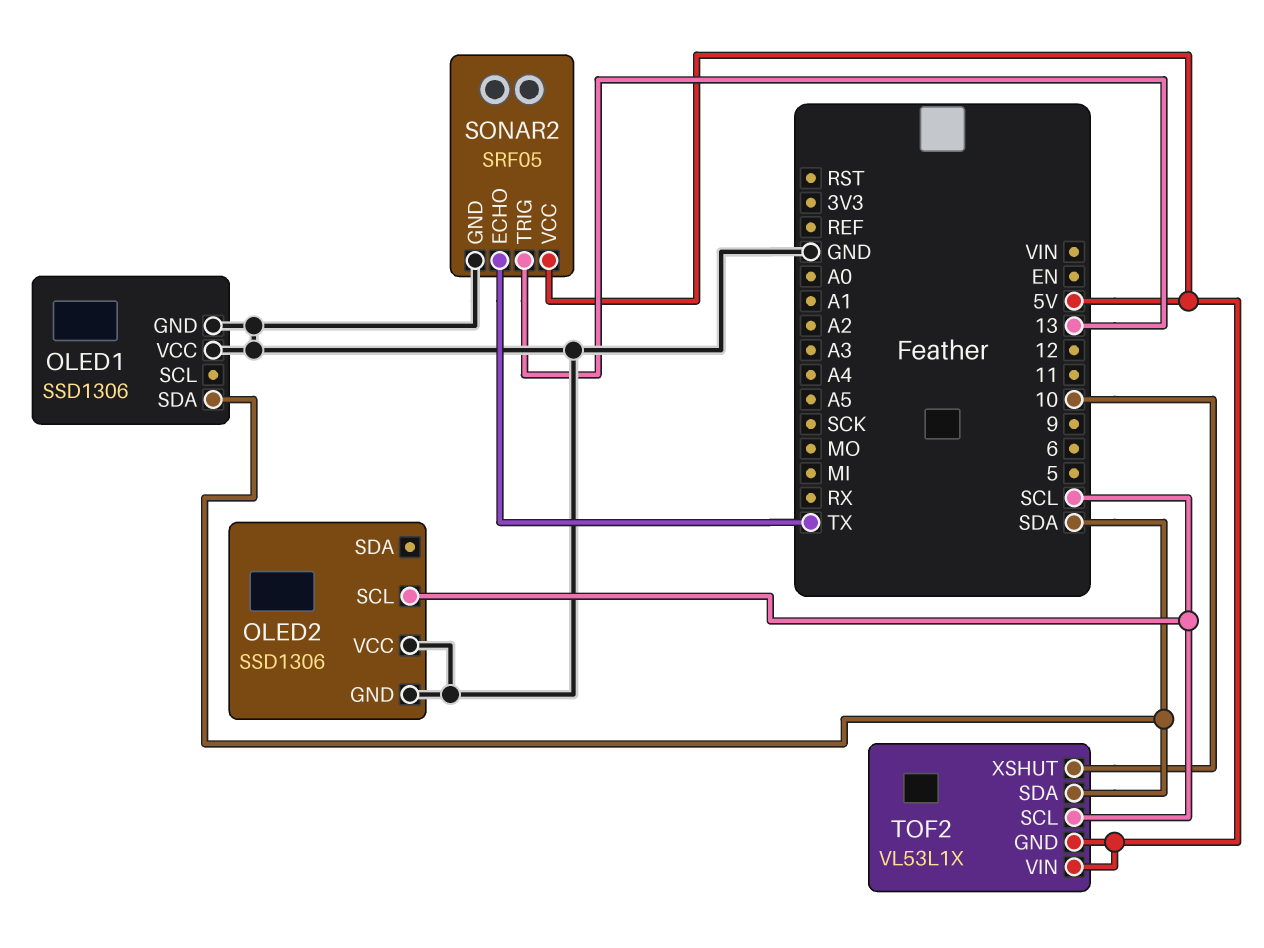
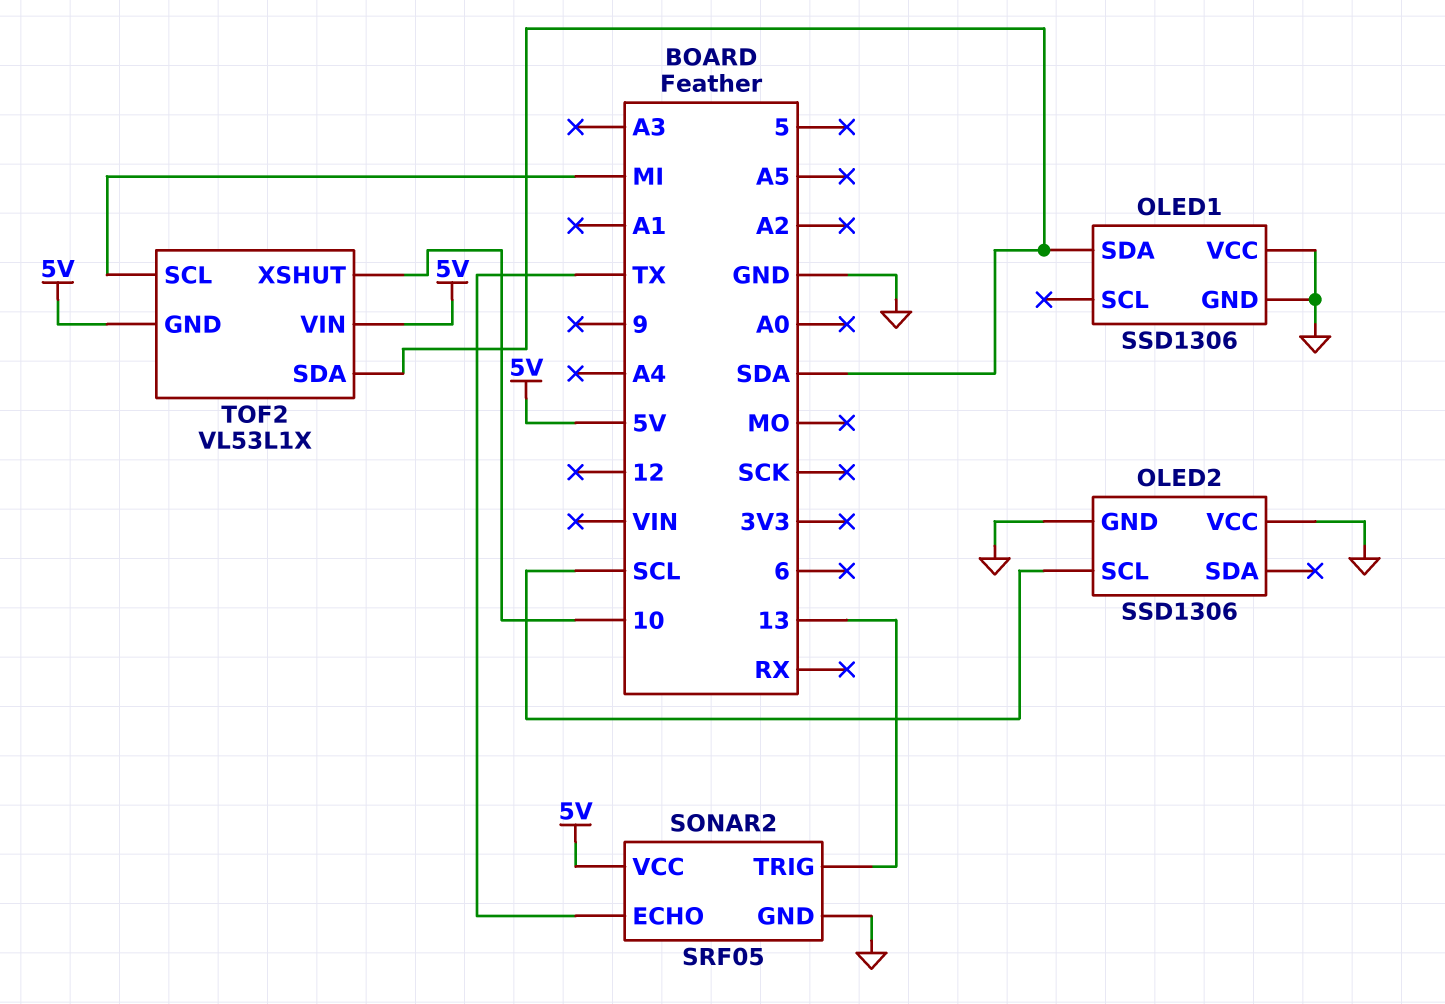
TOF2 pin SCL: SCL -> MI

